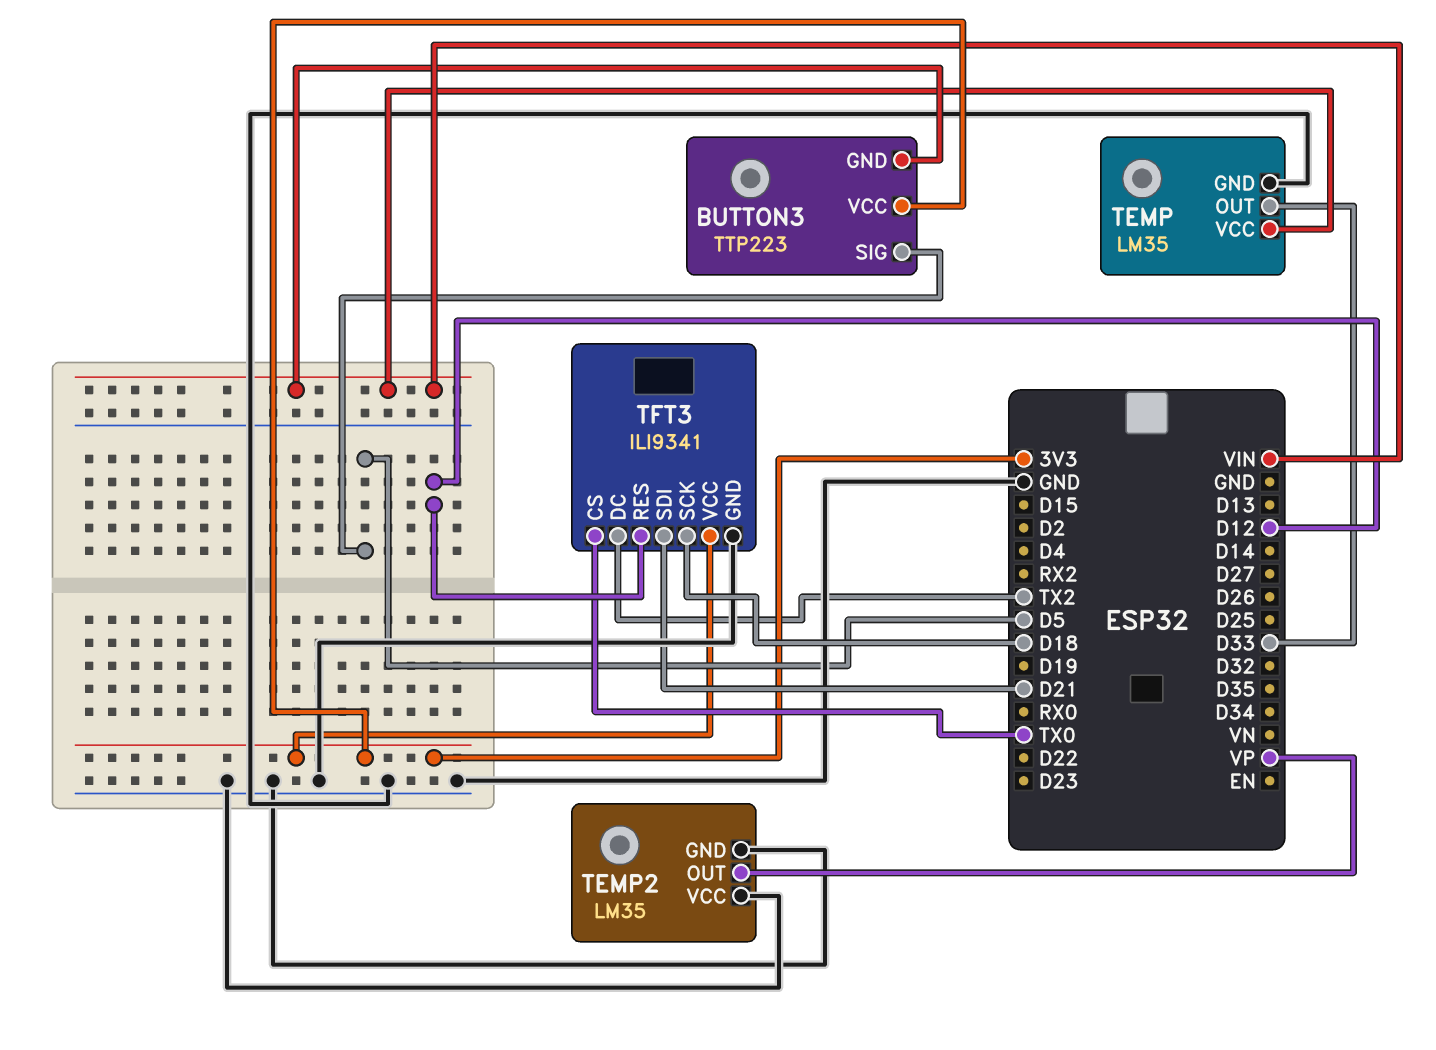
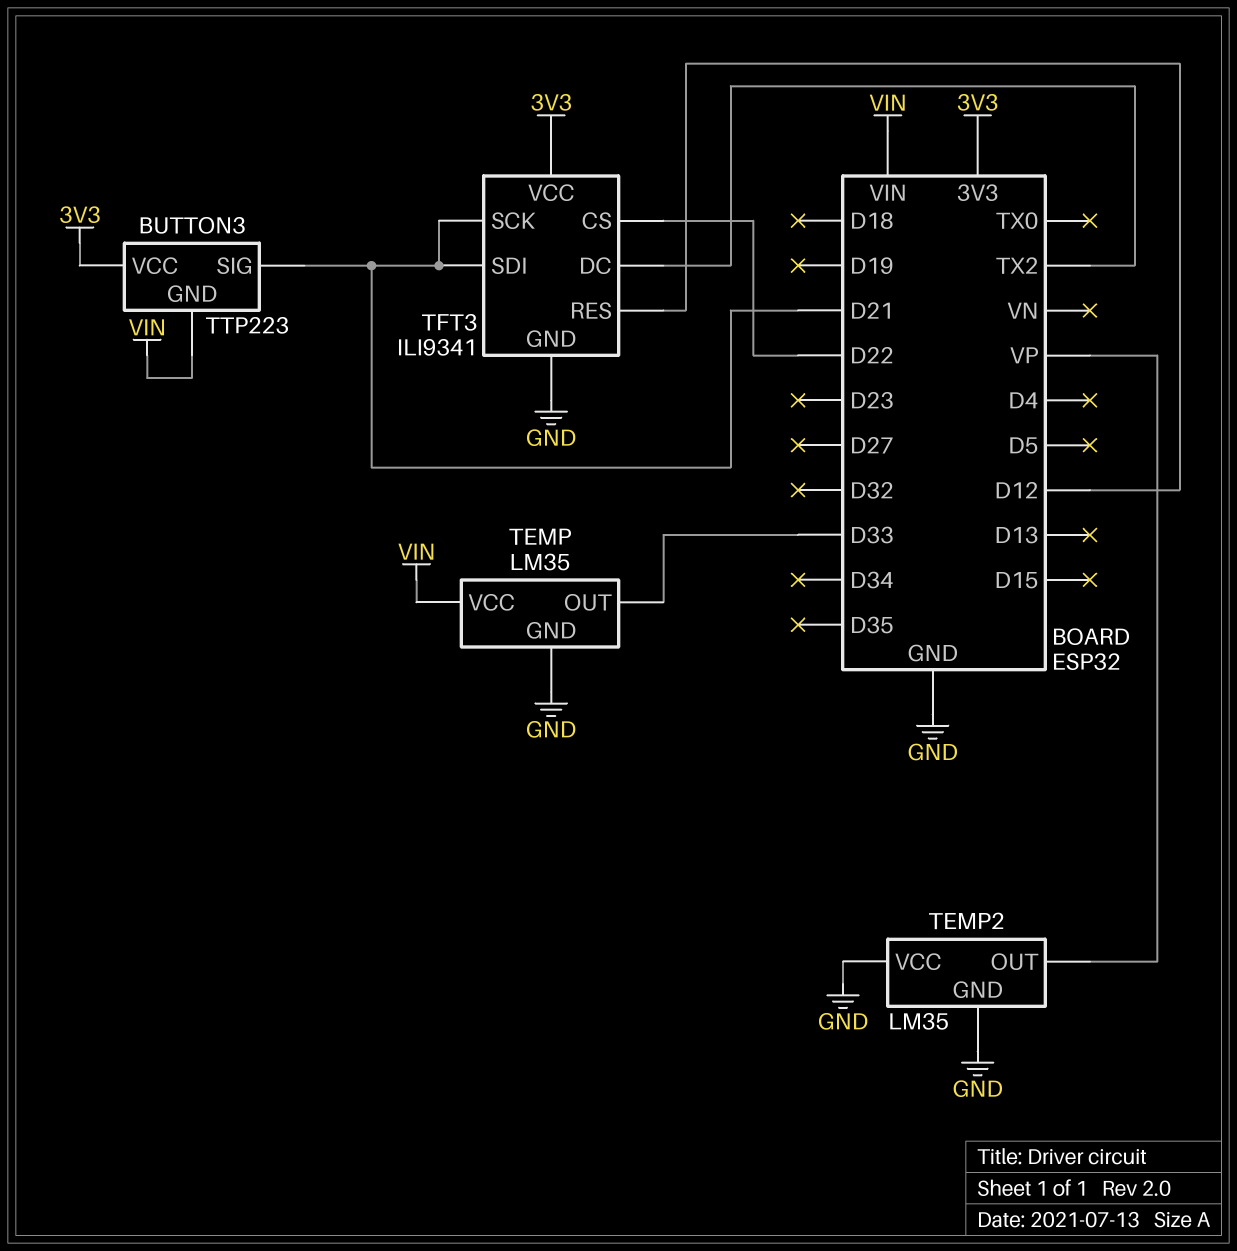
BUTTON3 pin SIG: D5 -> D21
TFT3 pin CS: TX0 -> D22
TFT3 pin SCK: D18 -> D21

